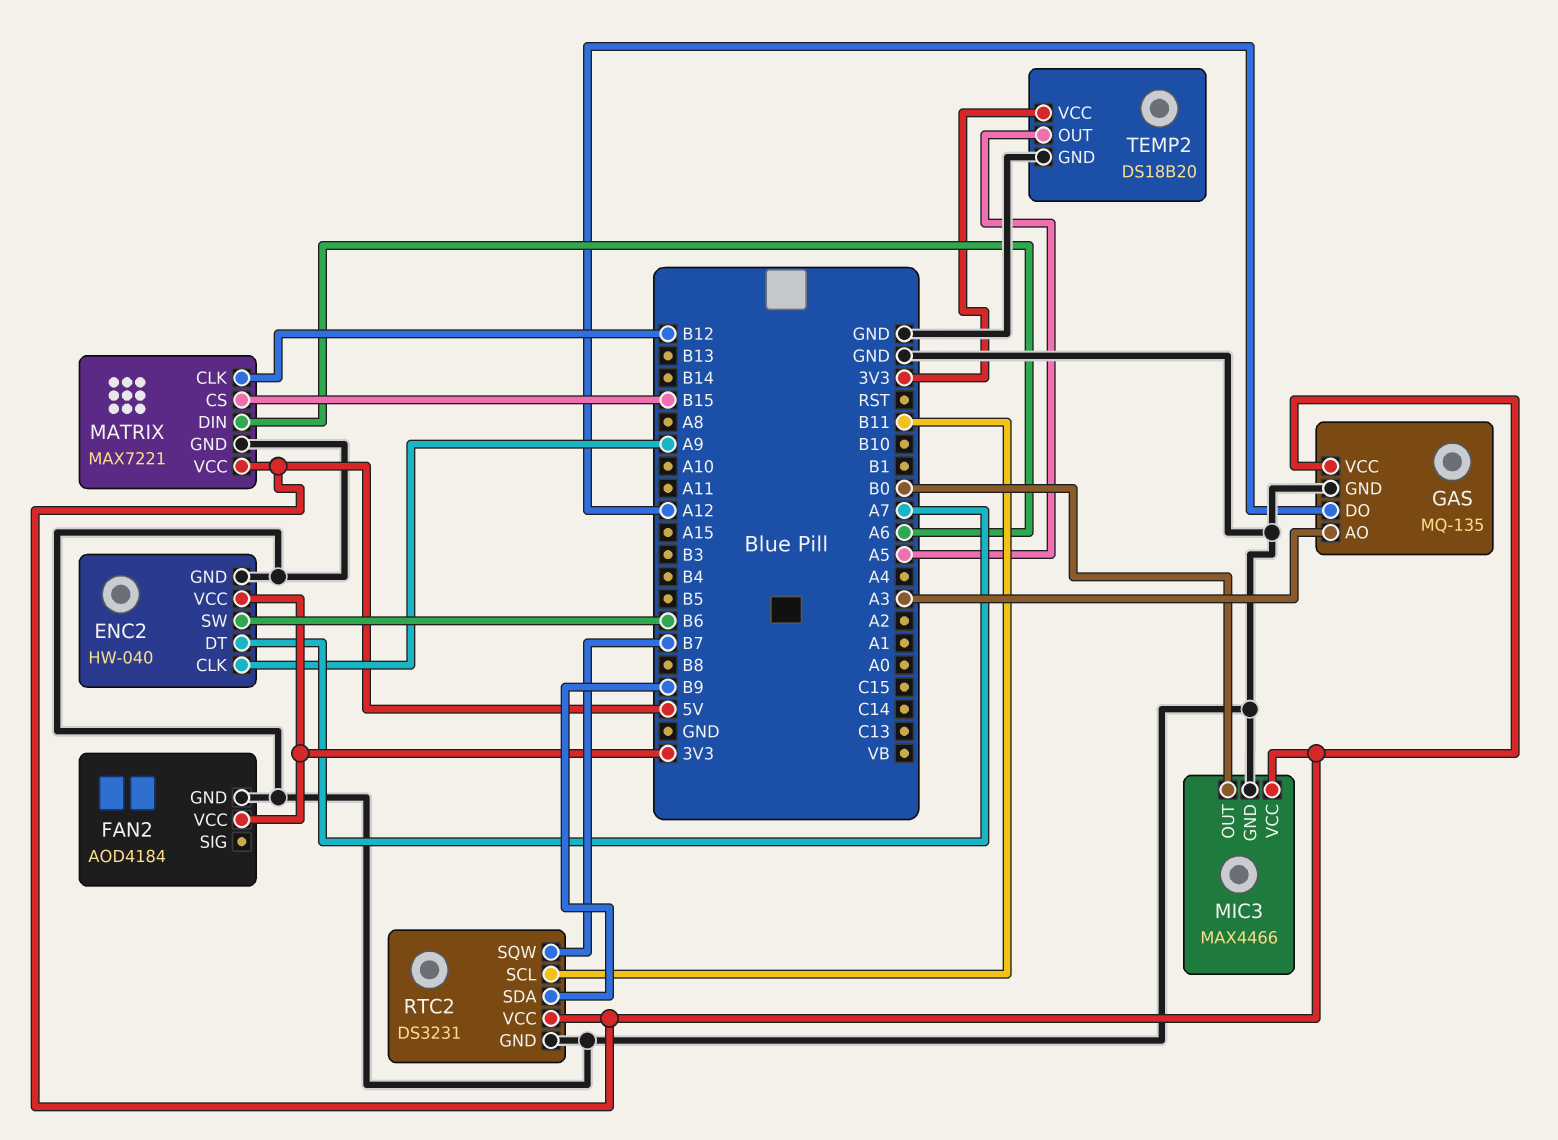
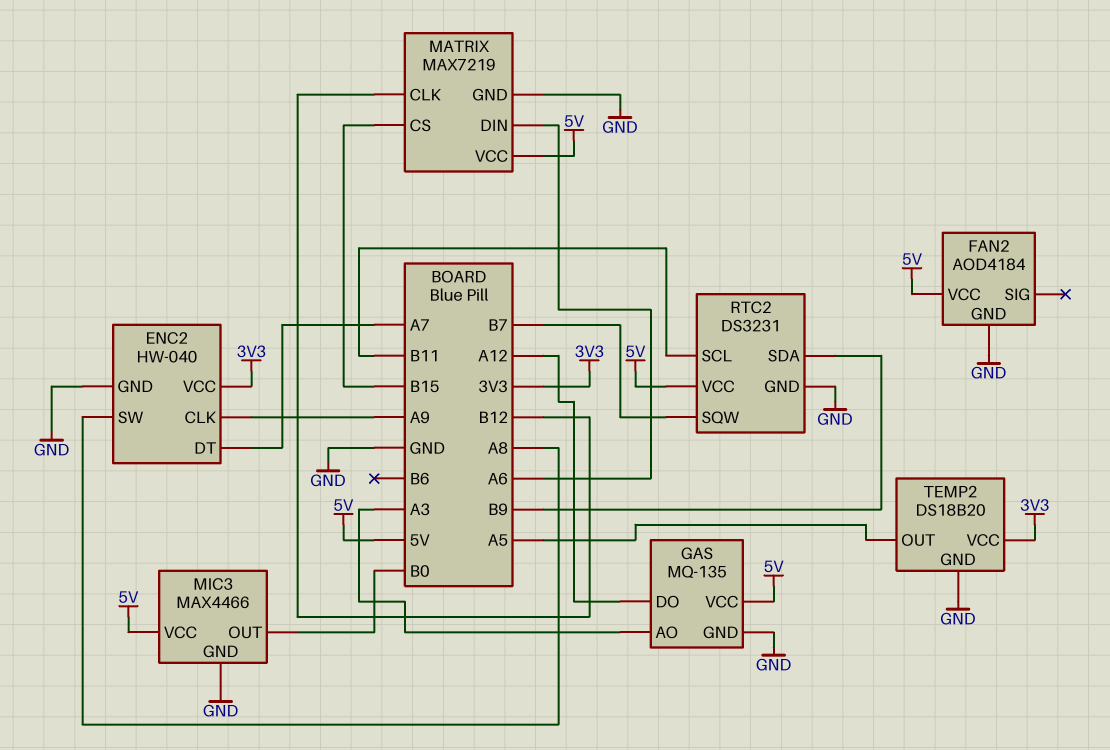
ENC2 pin SW: B6 -> A8
FAN2 pin VCC: 3V3 -> 5V
MATRIX: MAX7221 -> MAX7219

